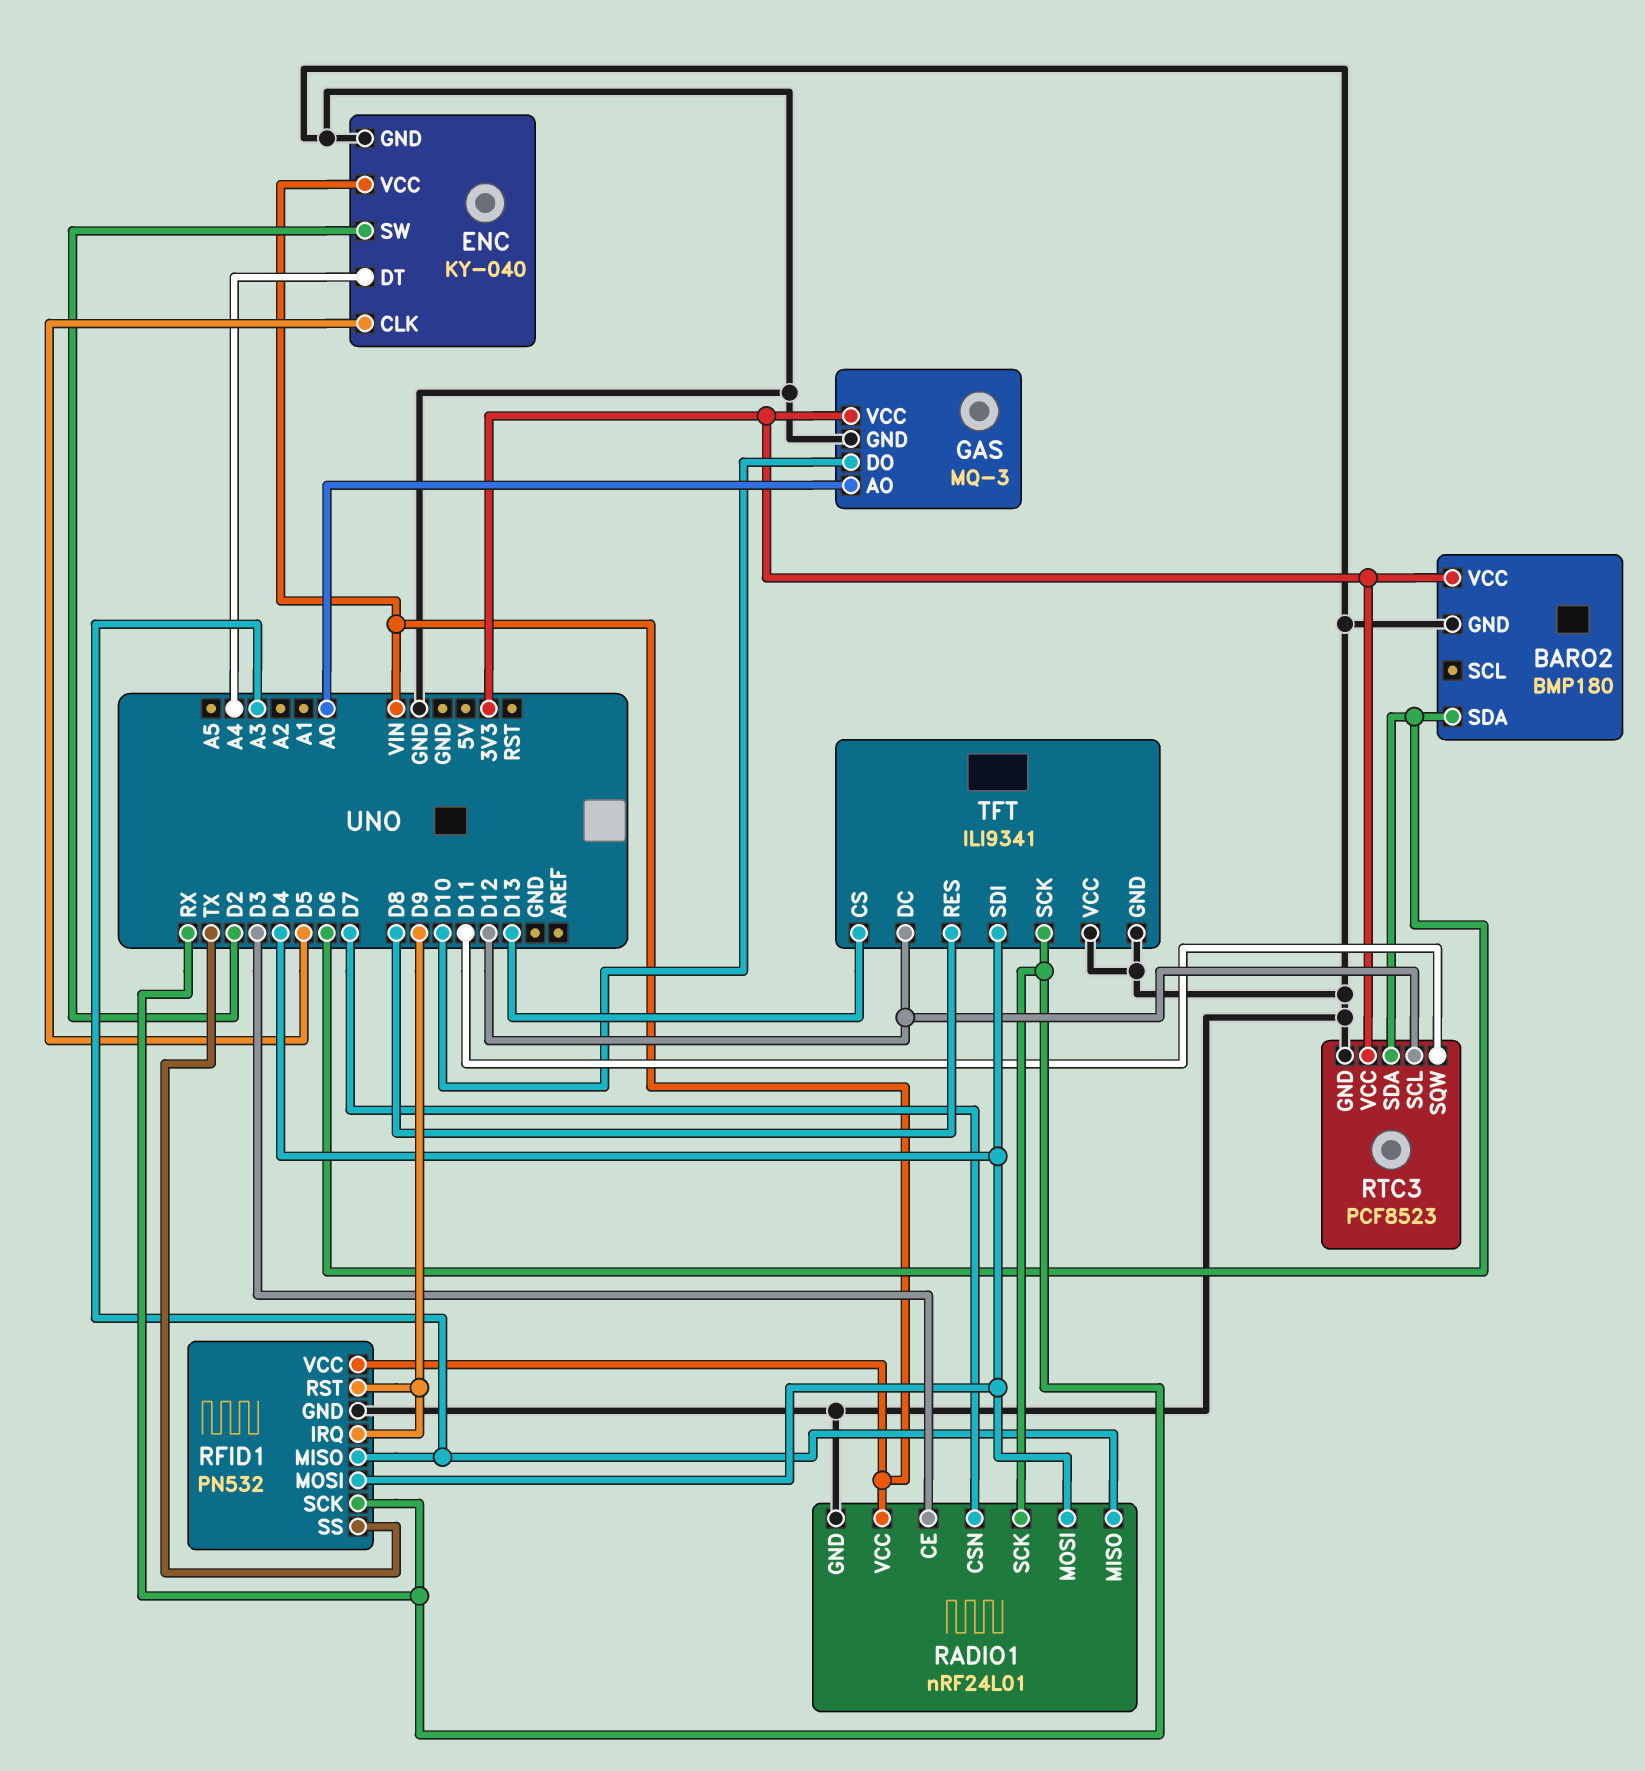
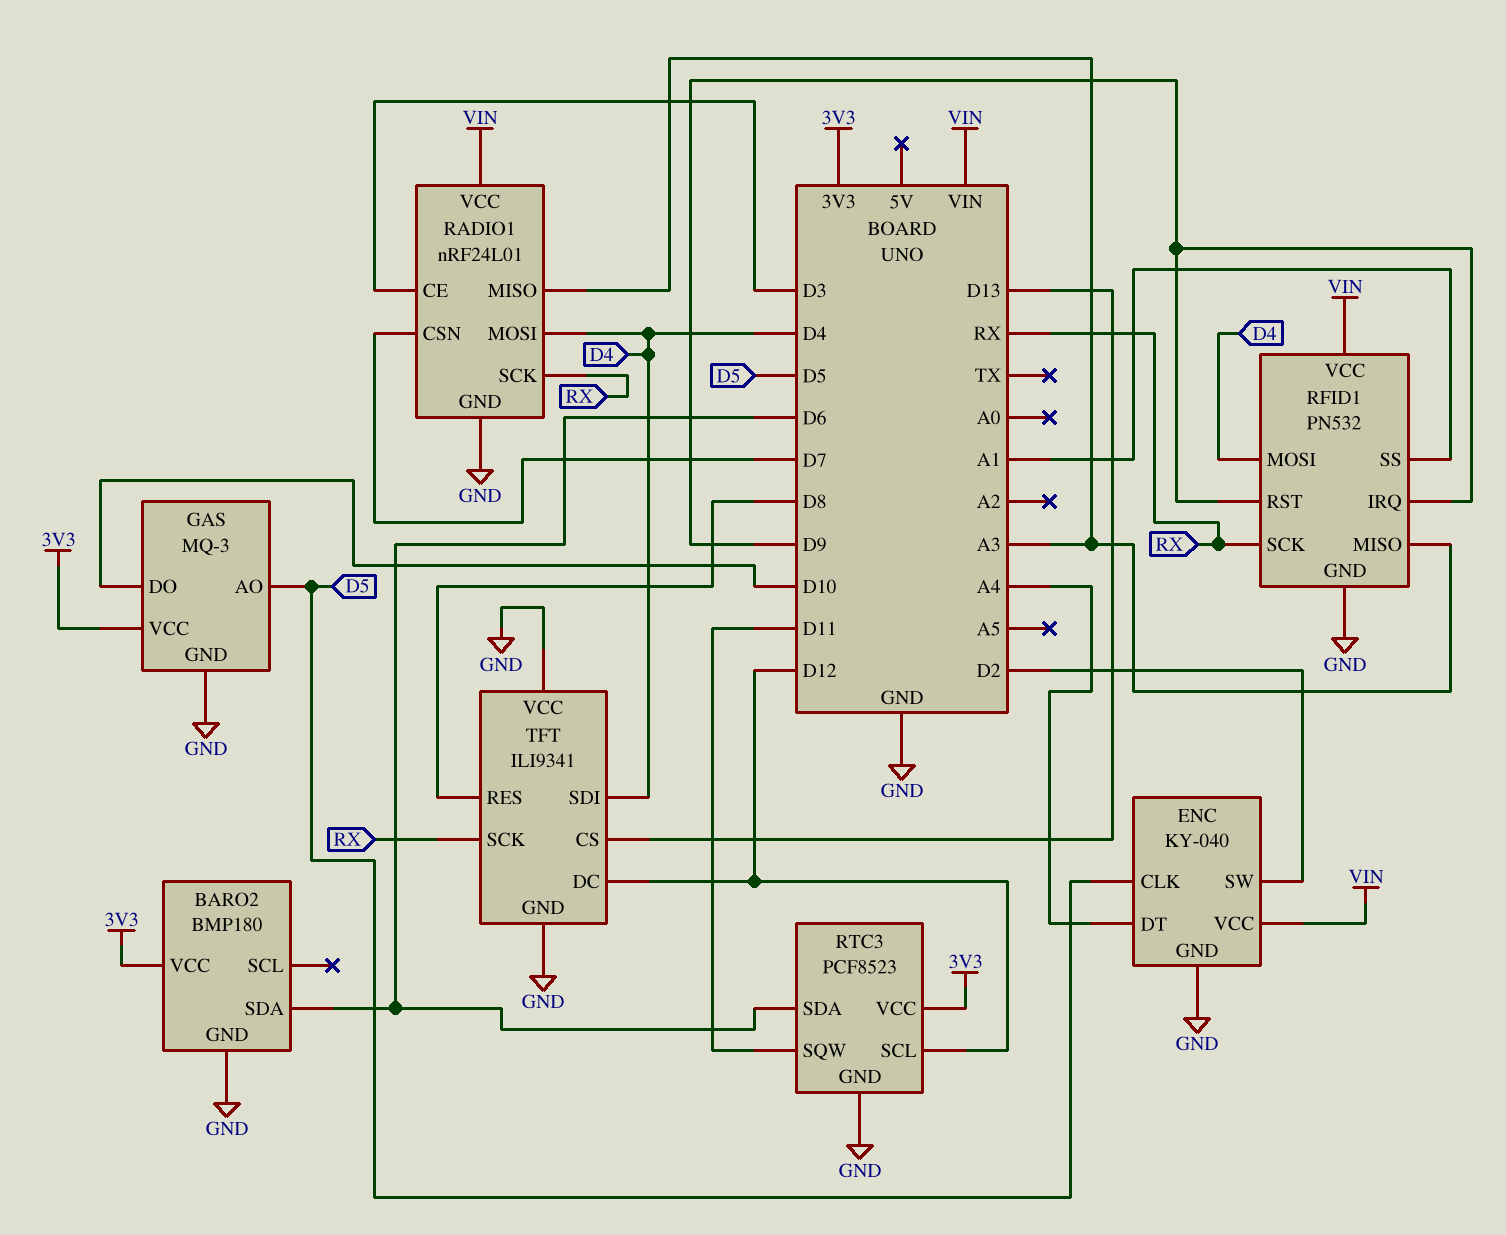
GAS pin AO: A0 -> D5
RFID1 pin SS: TX -> A1

